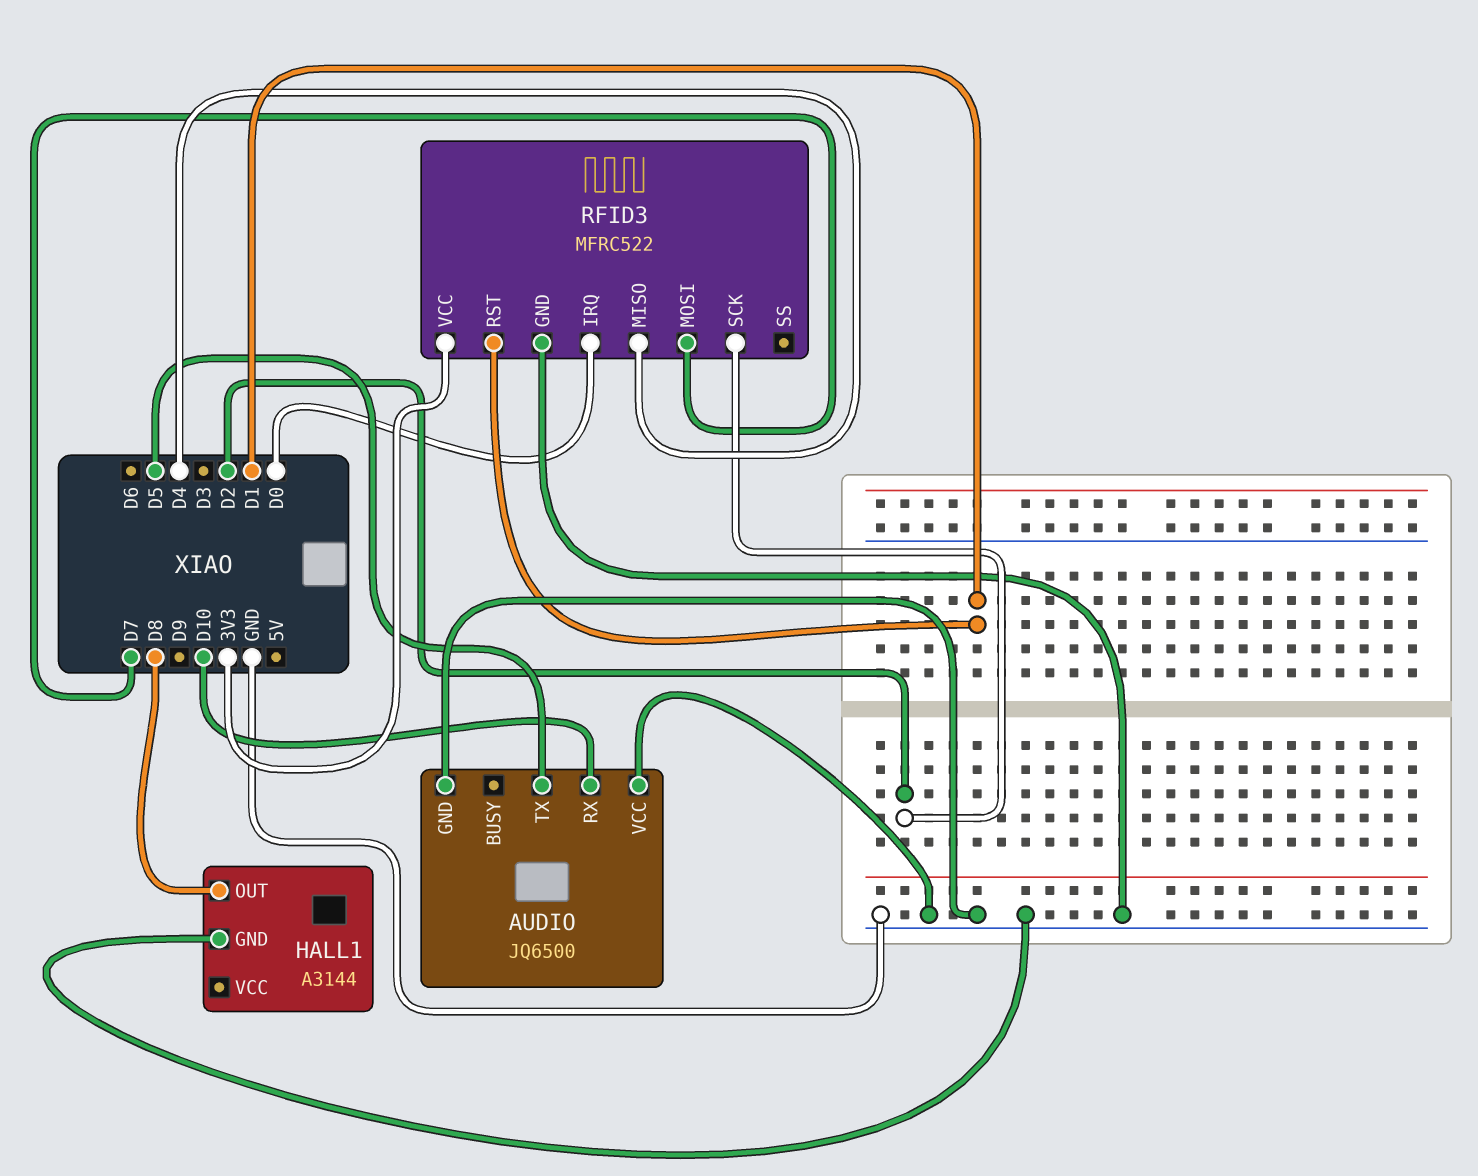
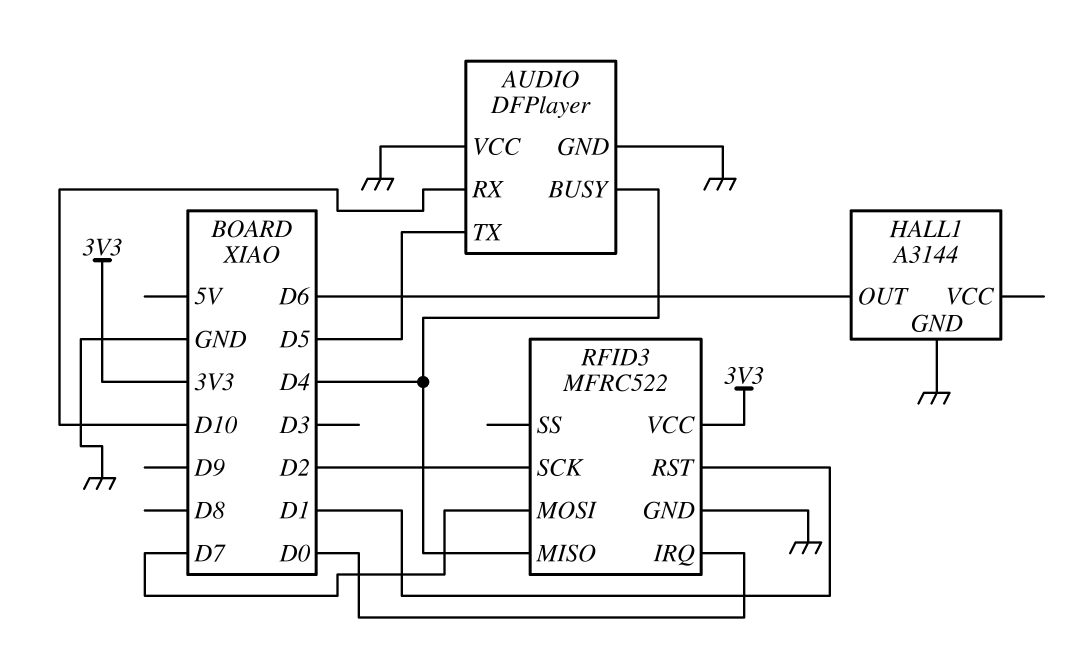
AUDIO: JQ6500 -> DFPlayer
AUDIO pin BUSY: none -> D4
HALL1 pin OUT: D8 -> D6

